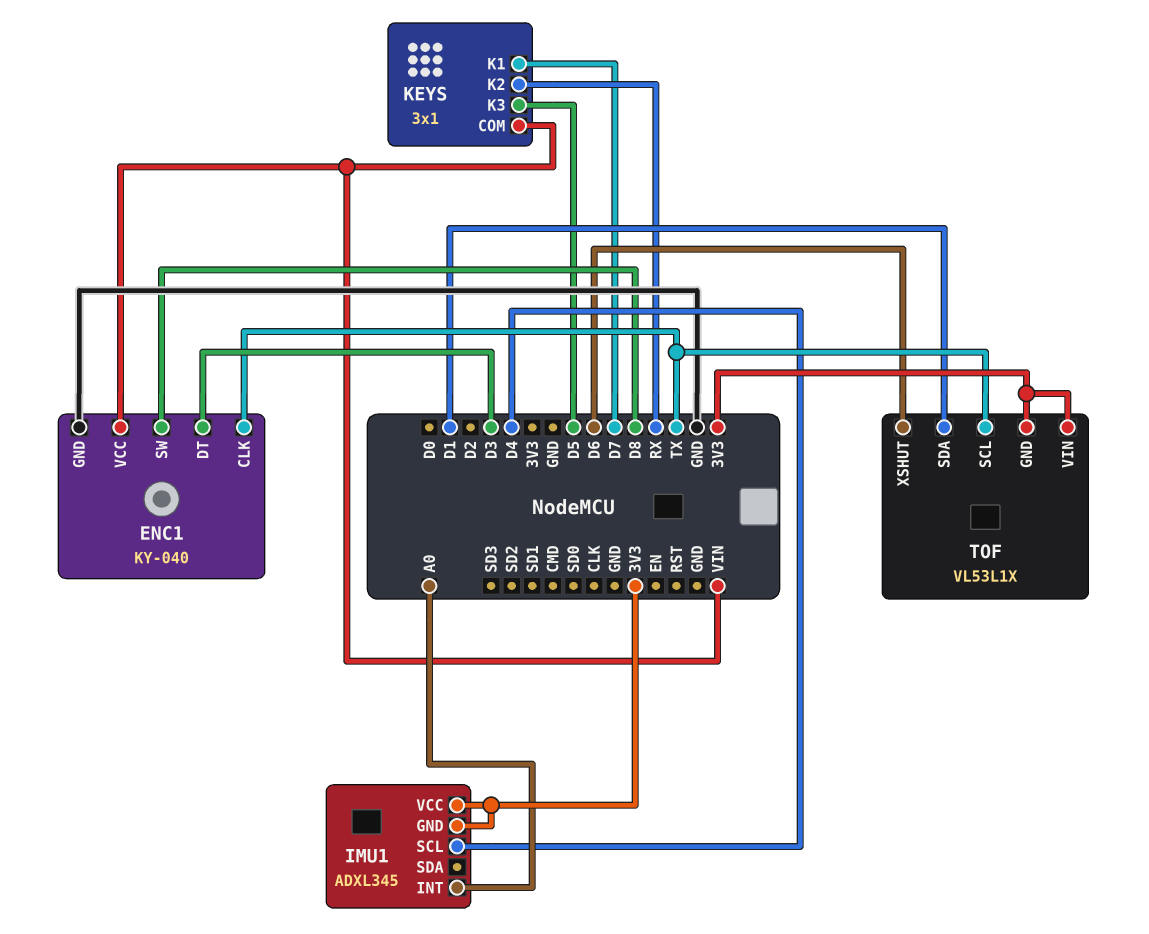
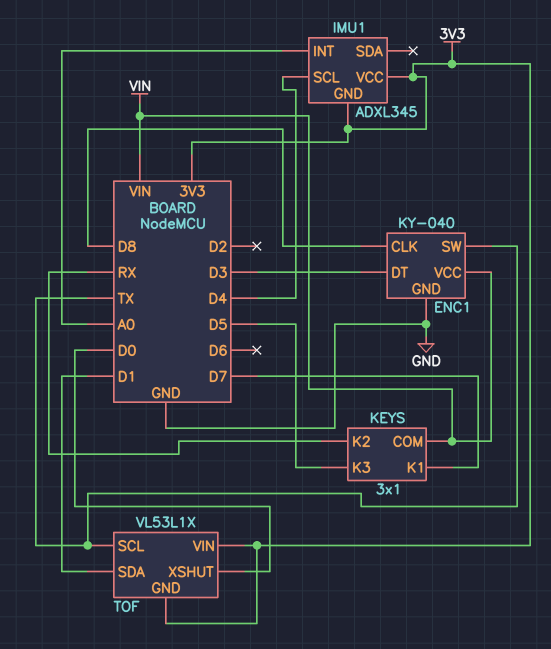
ENC1 pin CLK: TX -> D8
ENC1 pin SW: D8 -> TX
TOF pin XSHUT: D6 -> D0

